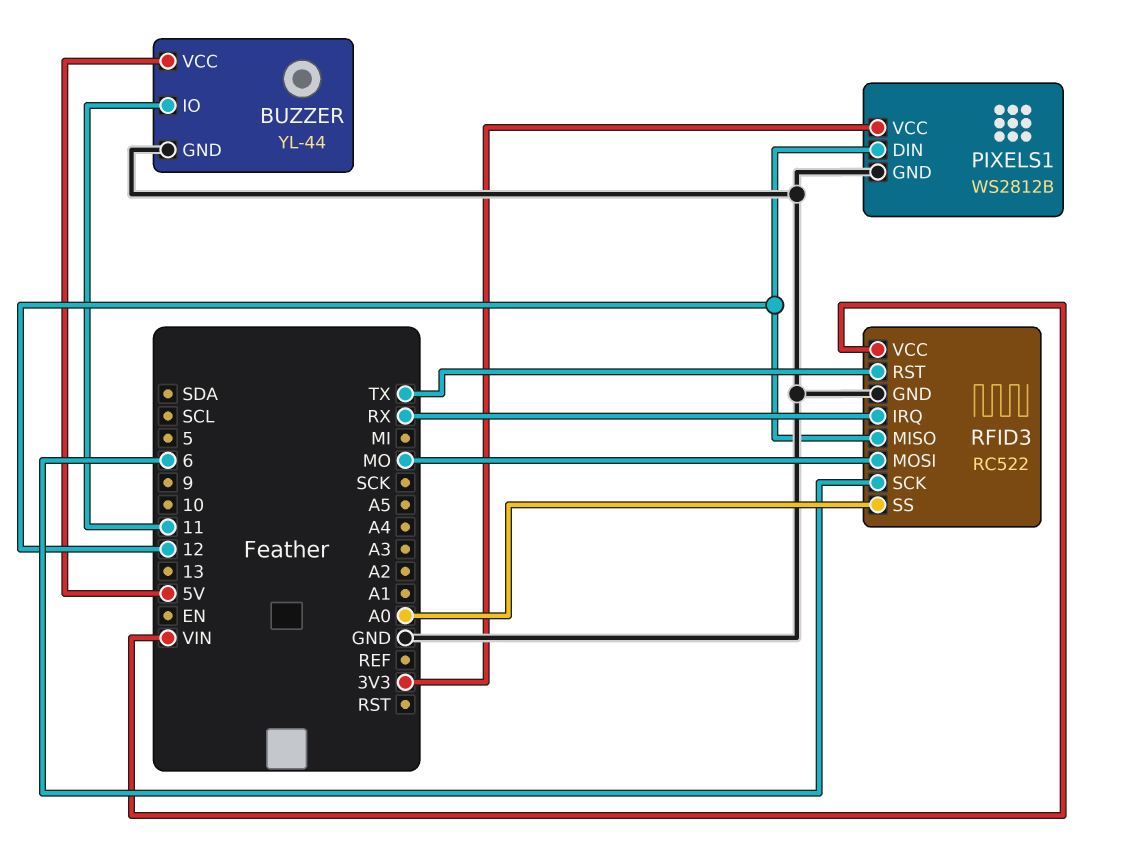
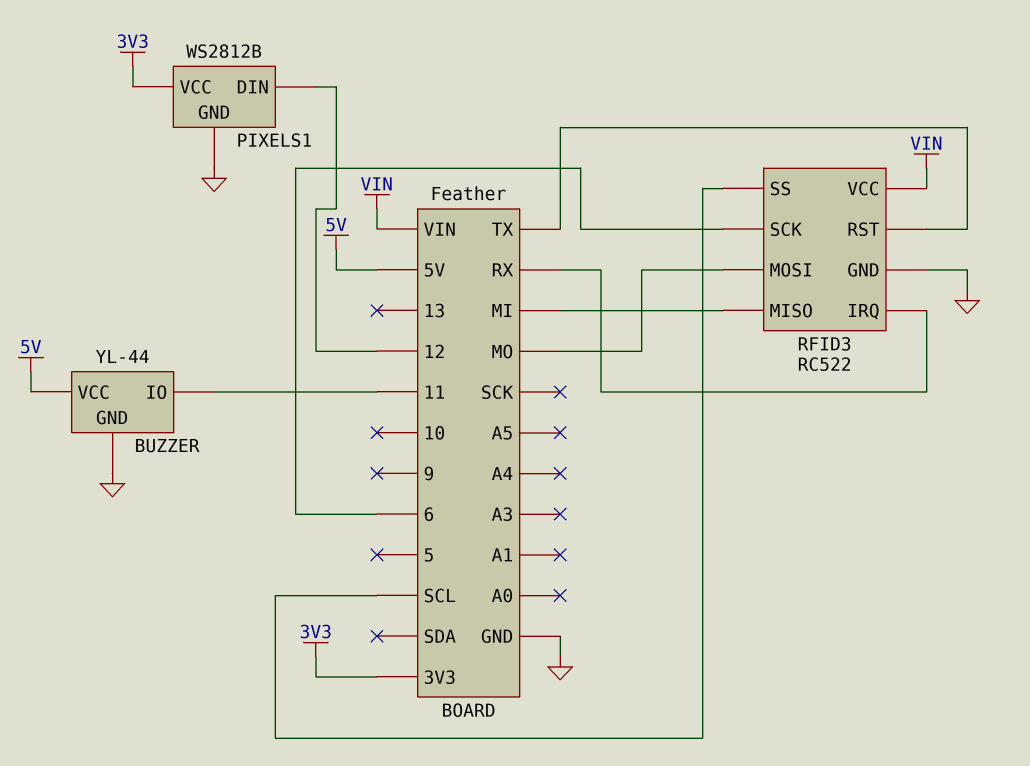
RFID3 pin MISO: 12 -> MI
RFID3 pin SS: A0 -> SCL

